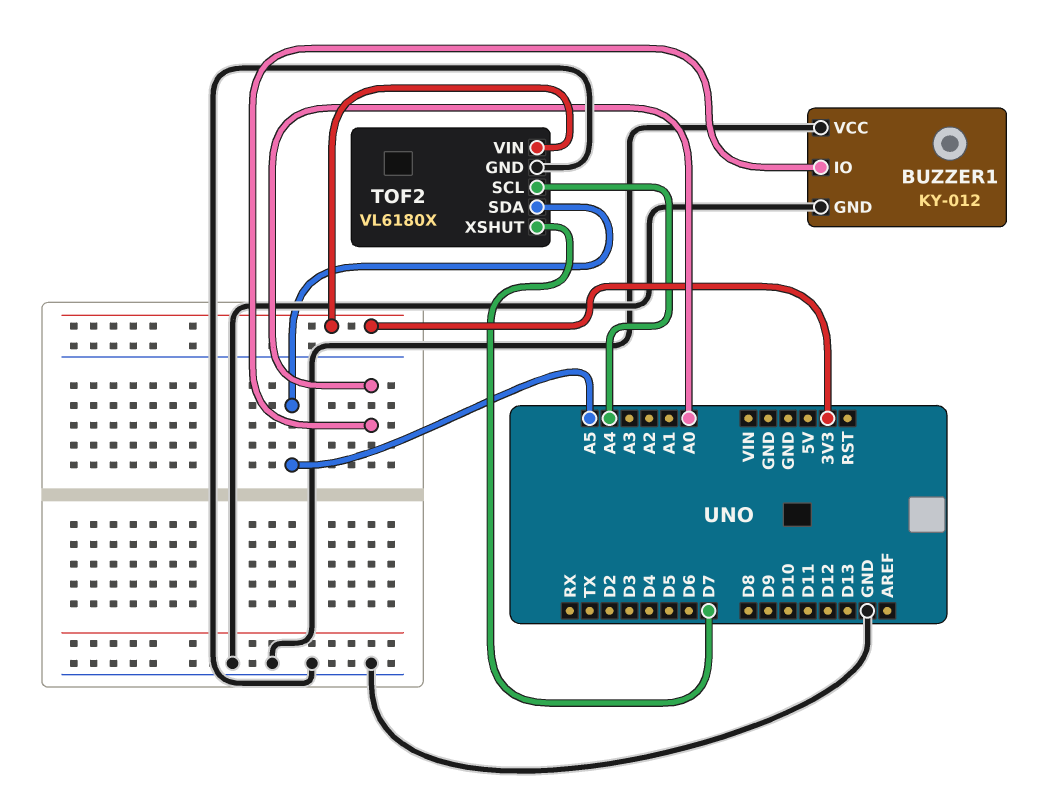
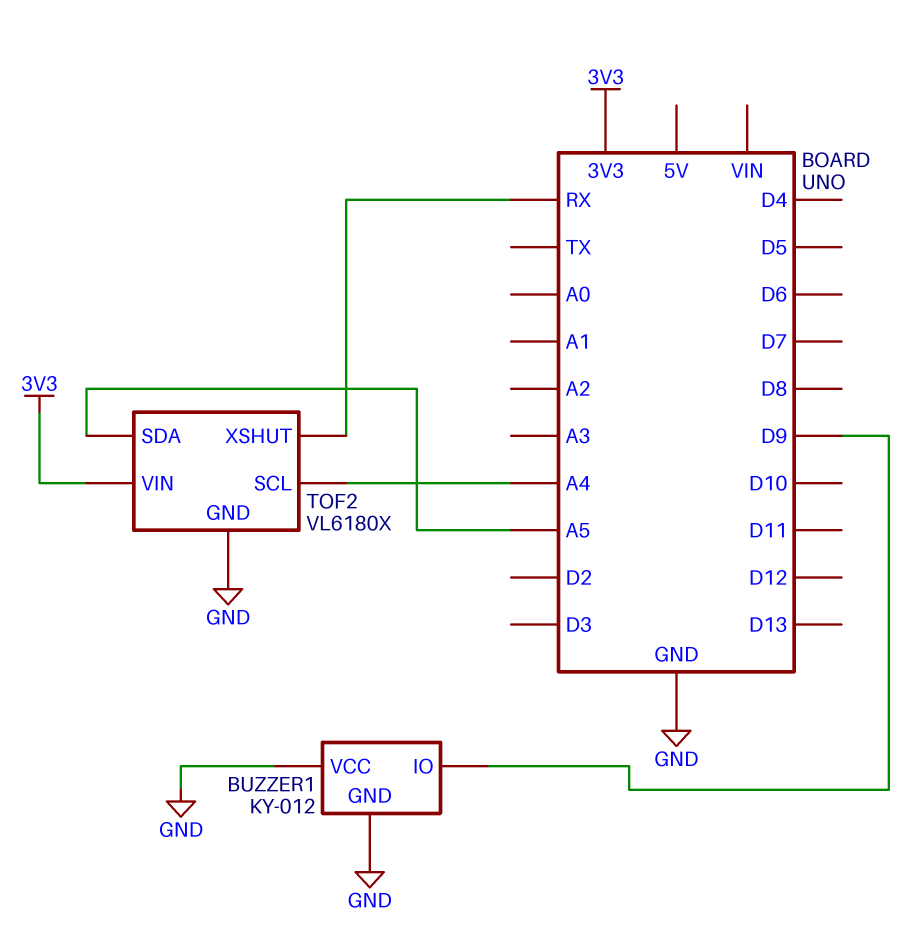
BUZZER1 pin IO: A0 -> D9
TOF2 pin XSHUT: D7 -> RX

